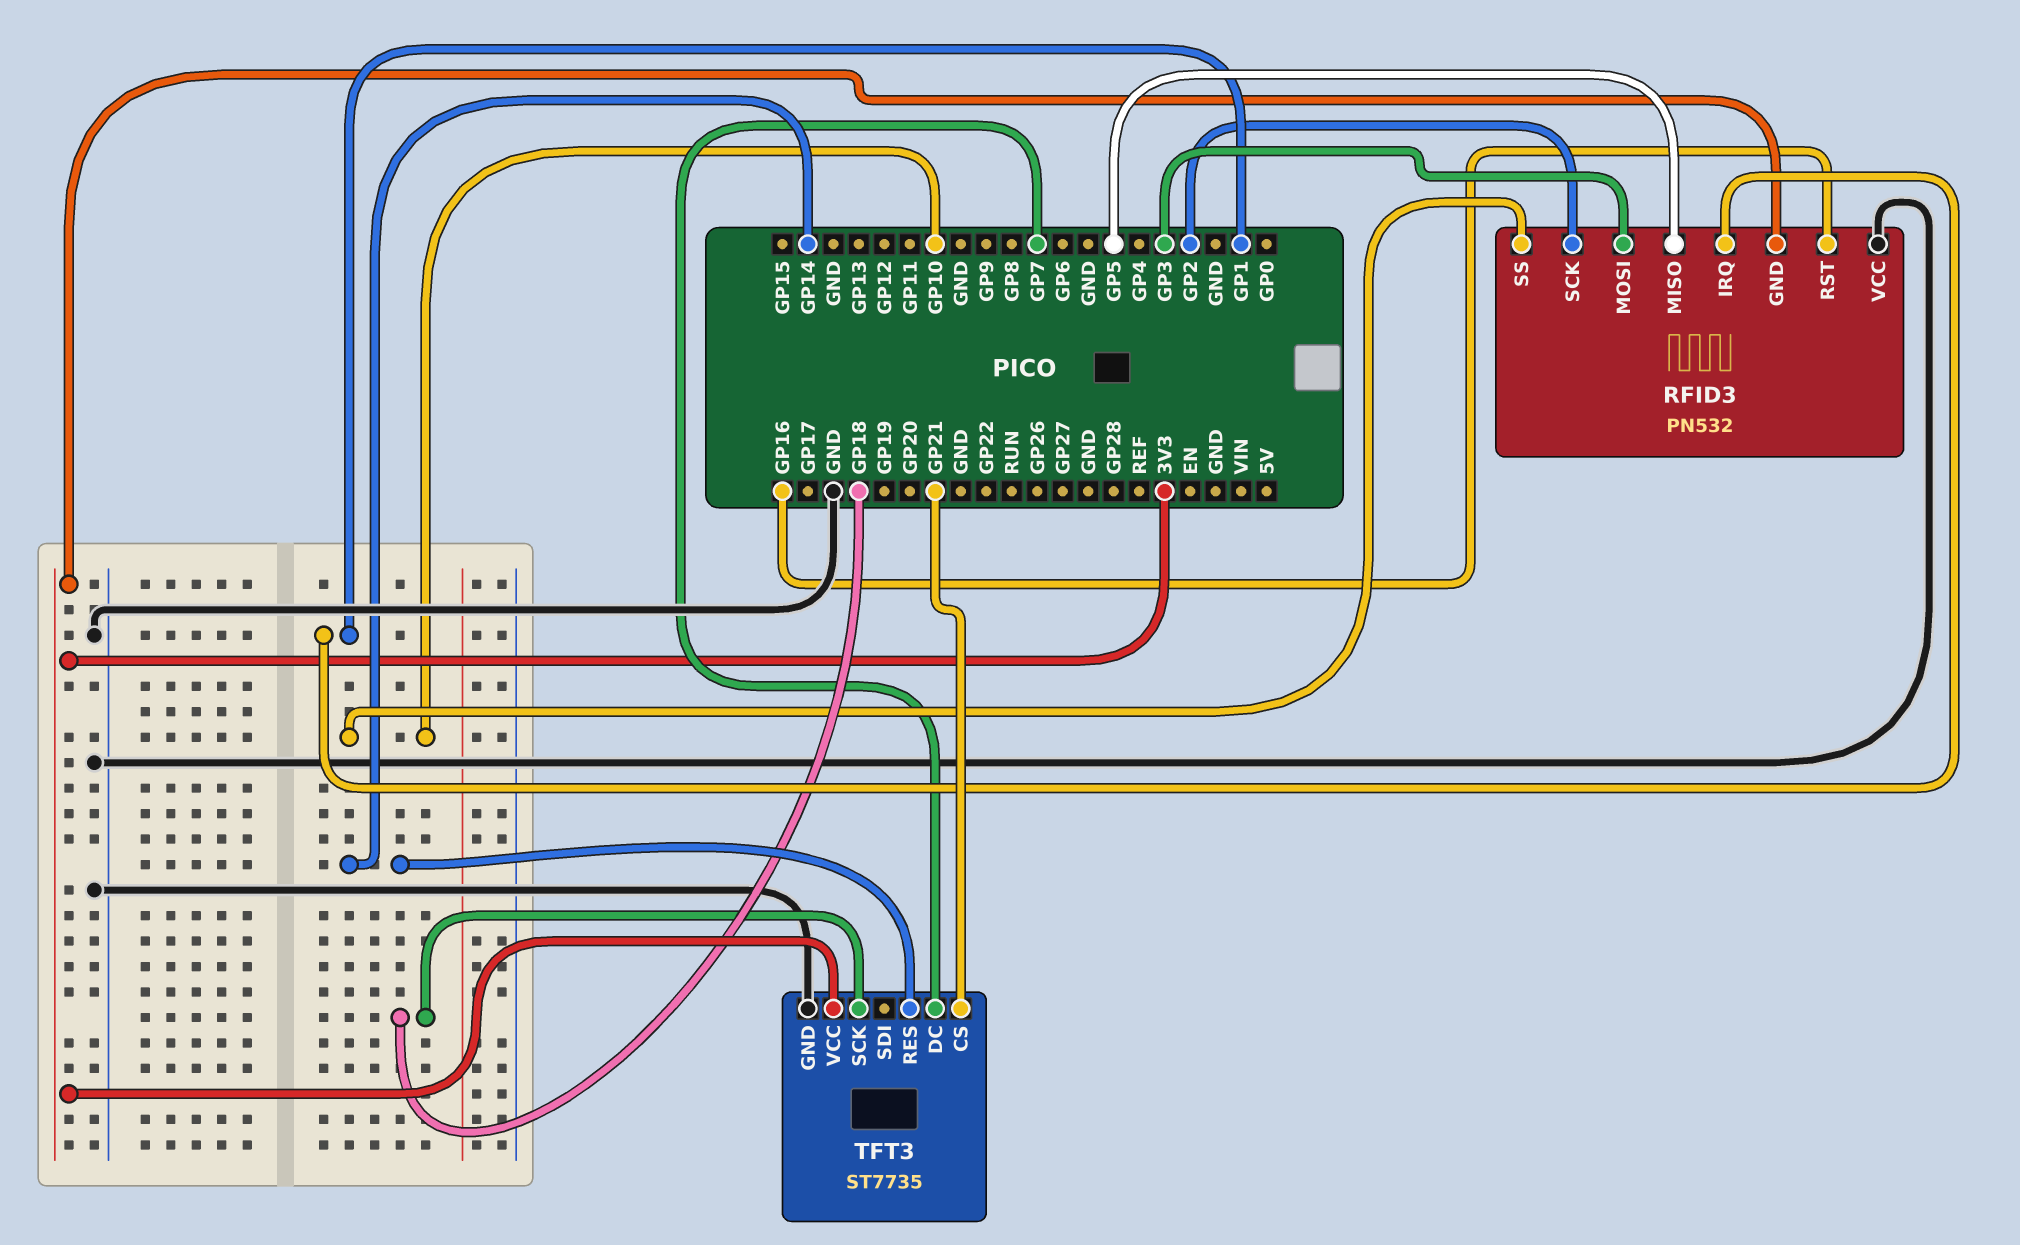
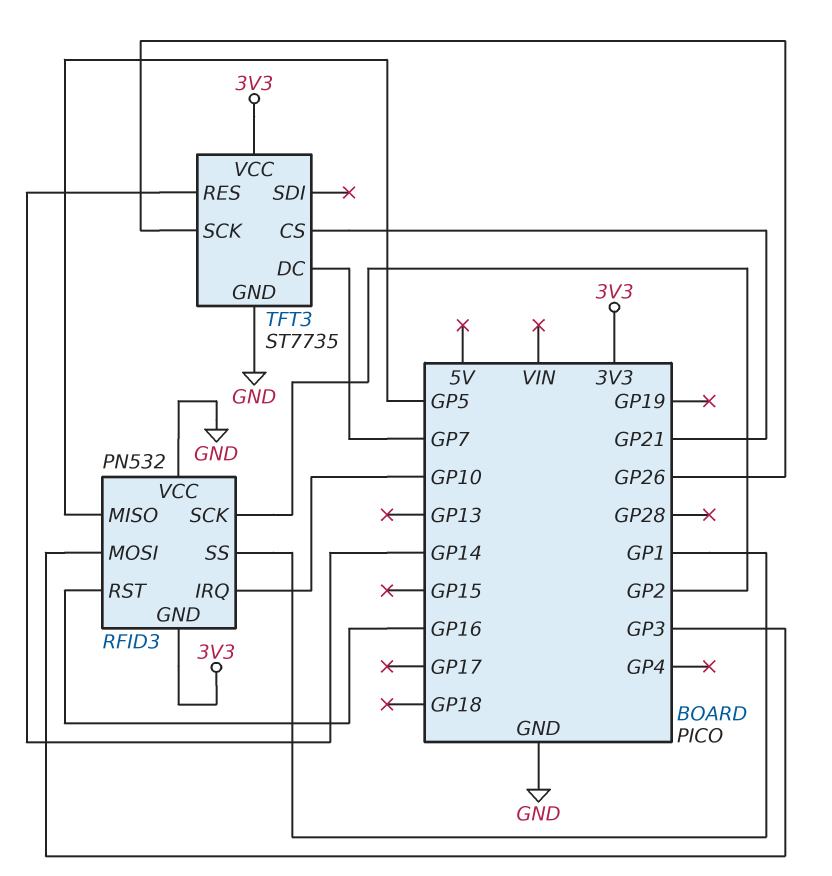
RFID3 pin IRQ: GP1 -> GP10
RFID3 pin SS: GP10 -> GP1
TFT3 pin SCK: GP18 -> GP26

